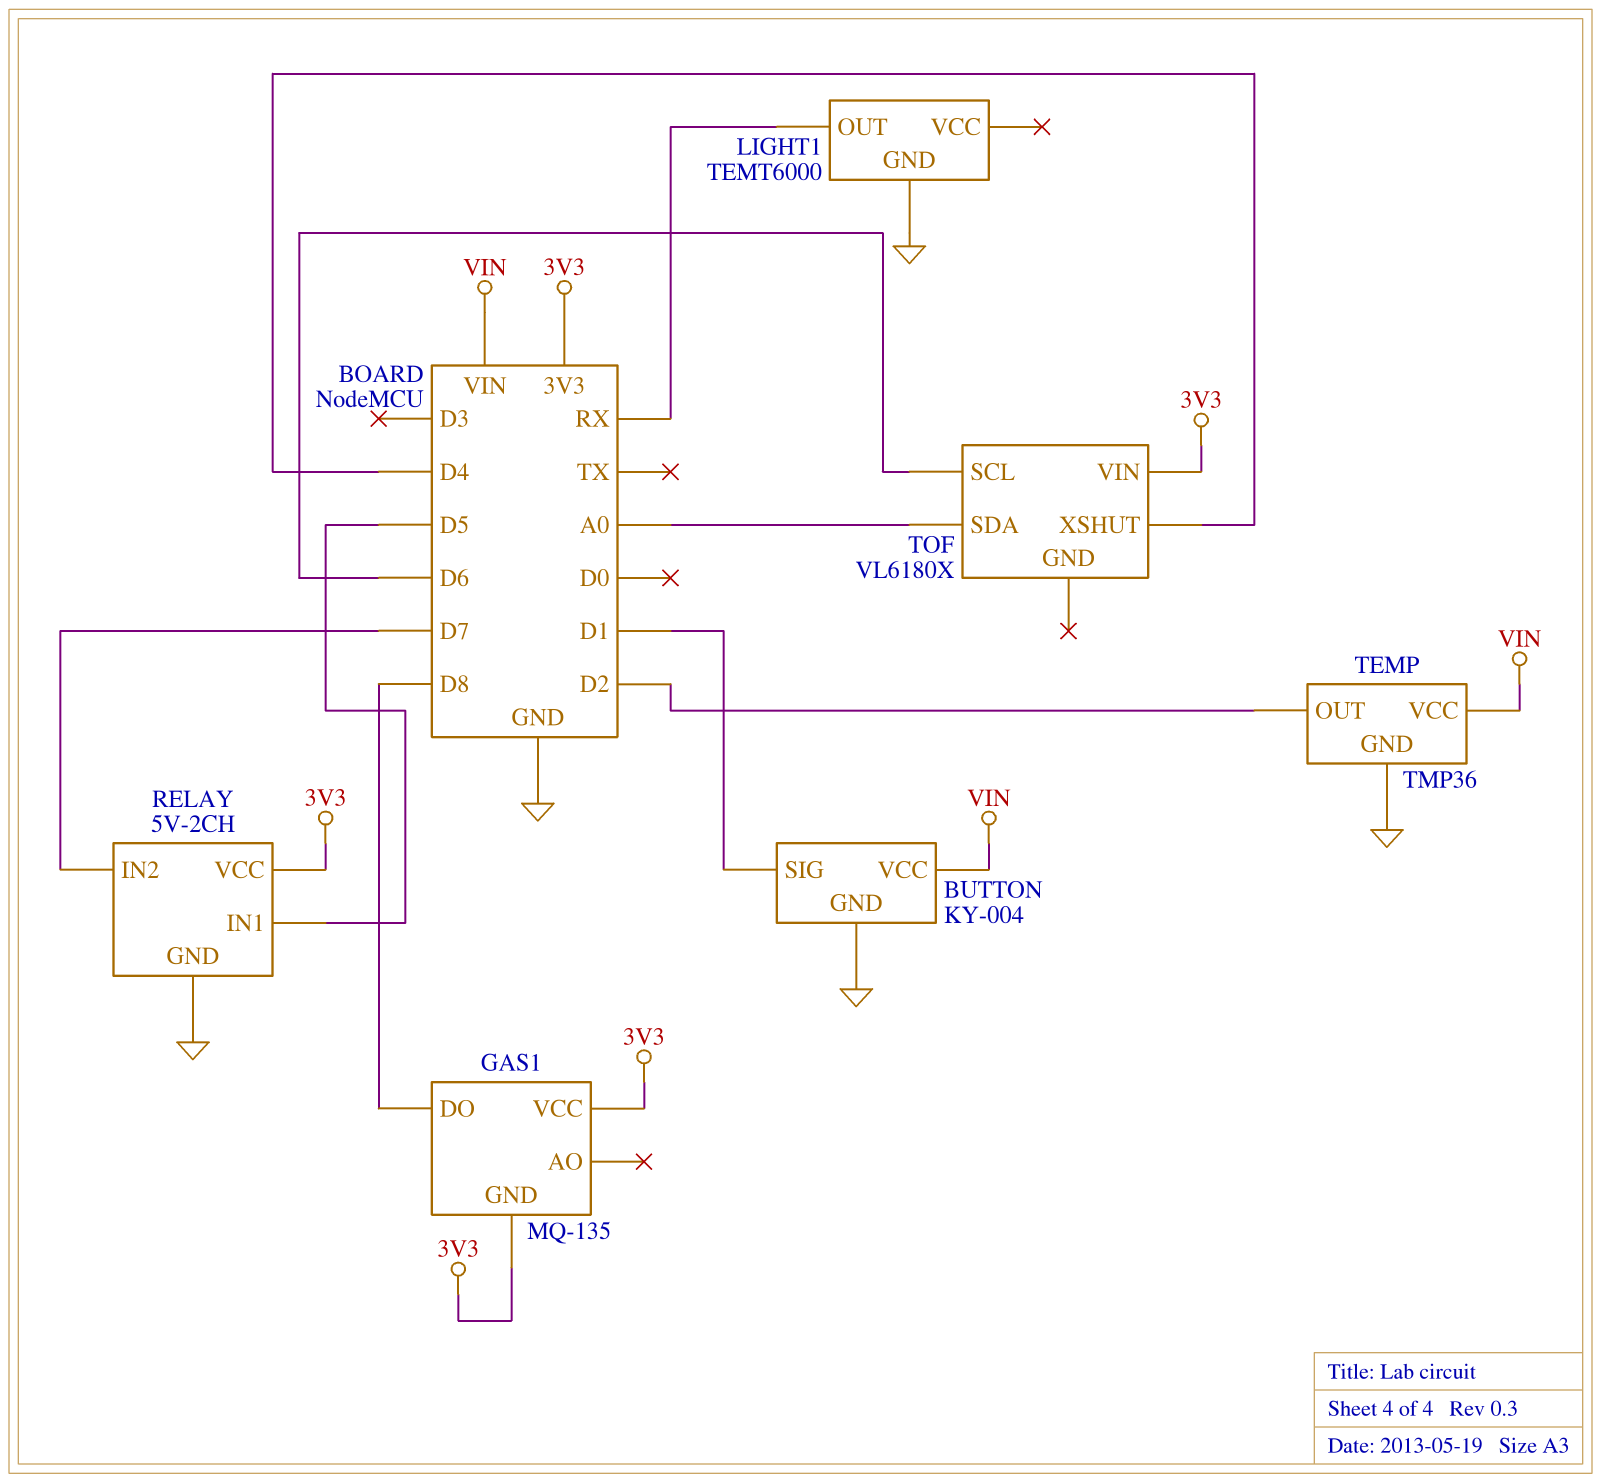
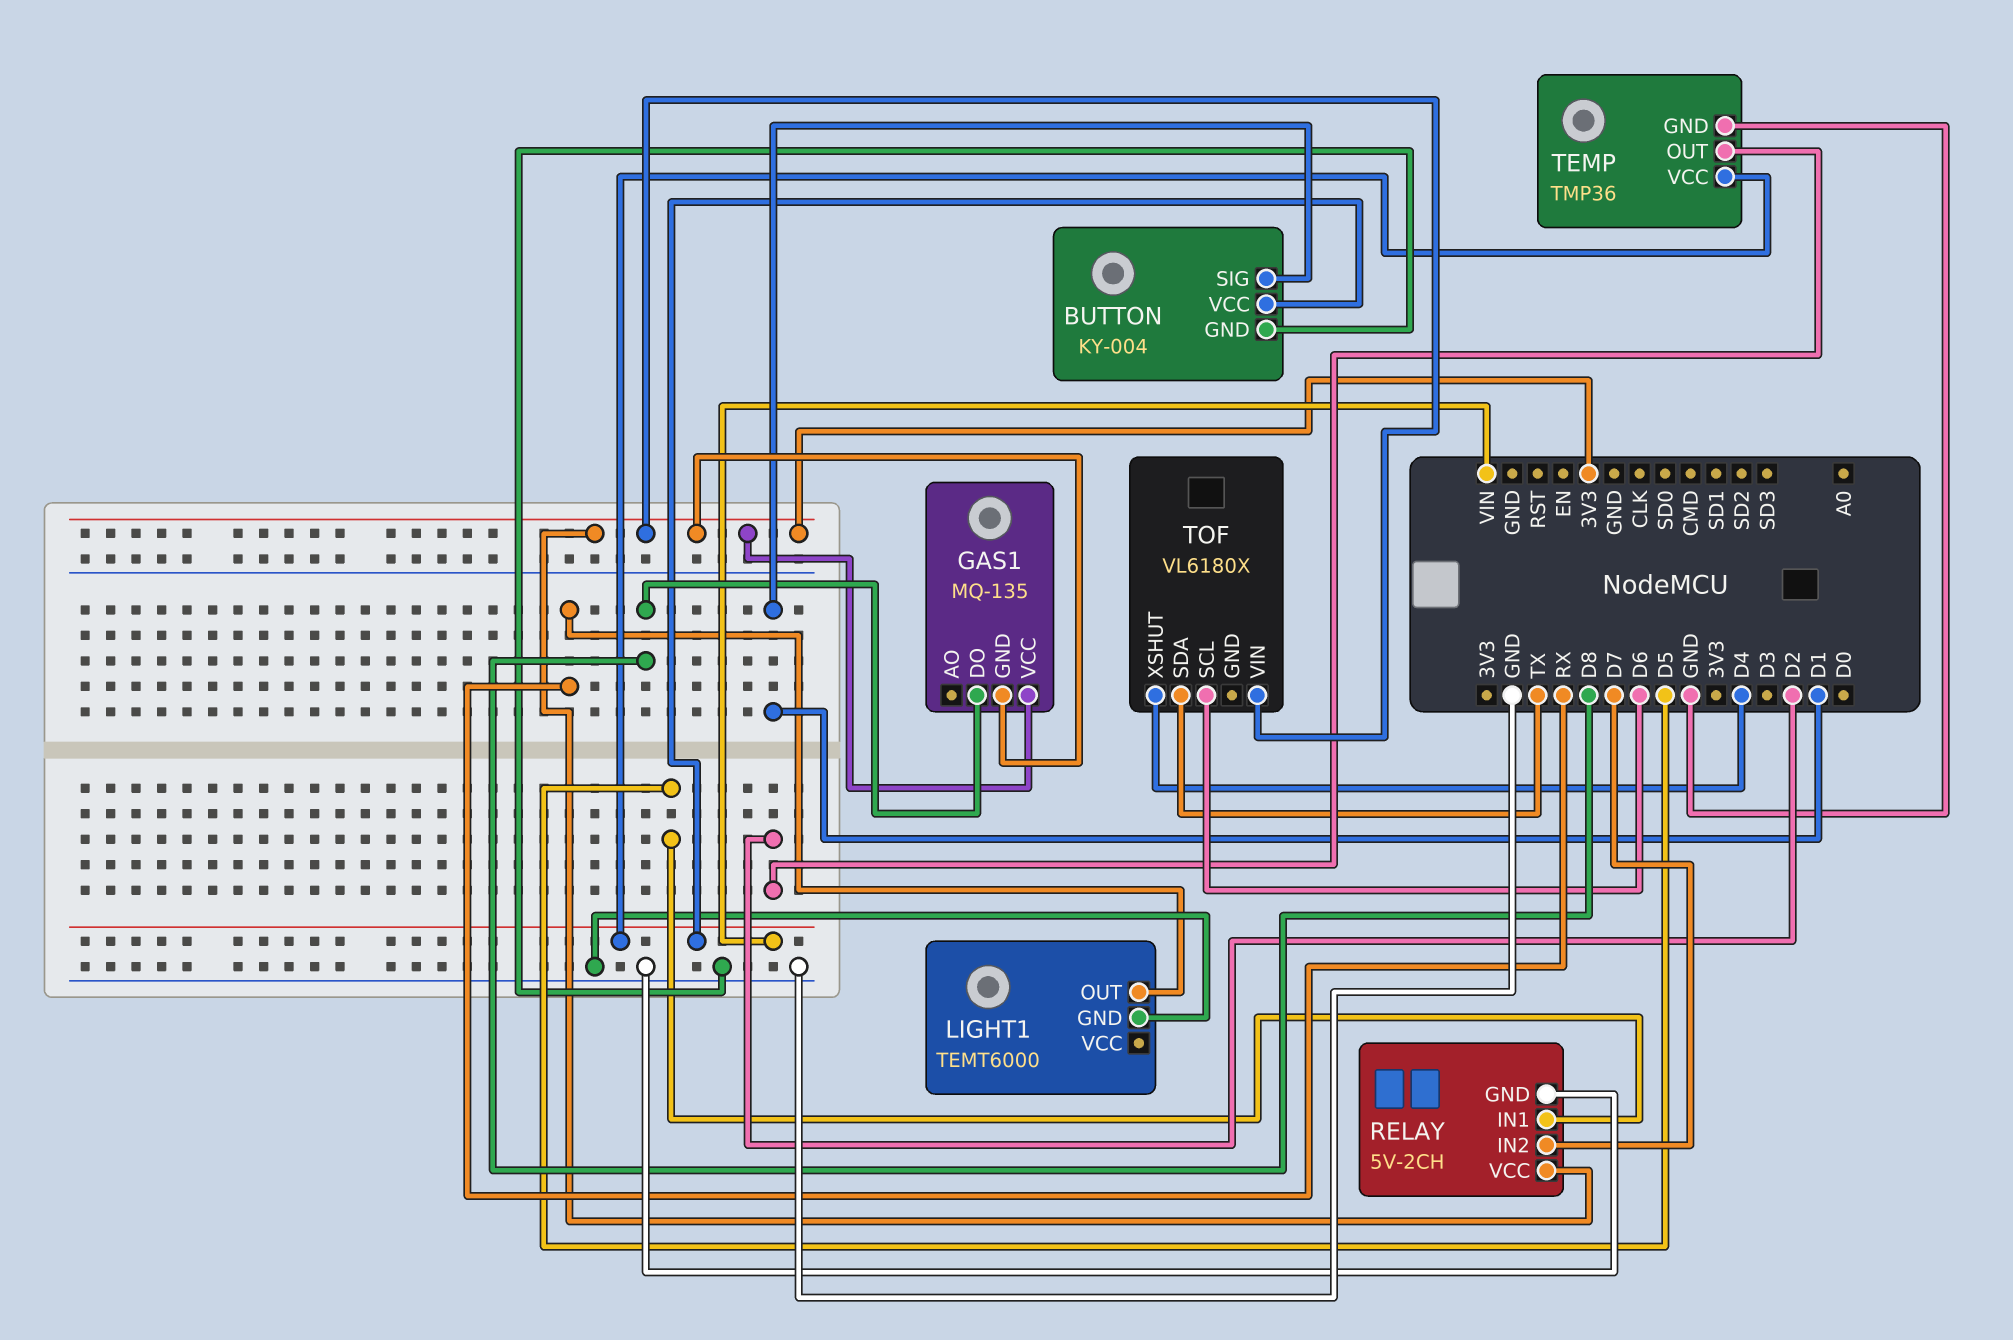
TOF pin SDA: A0 -> TX

